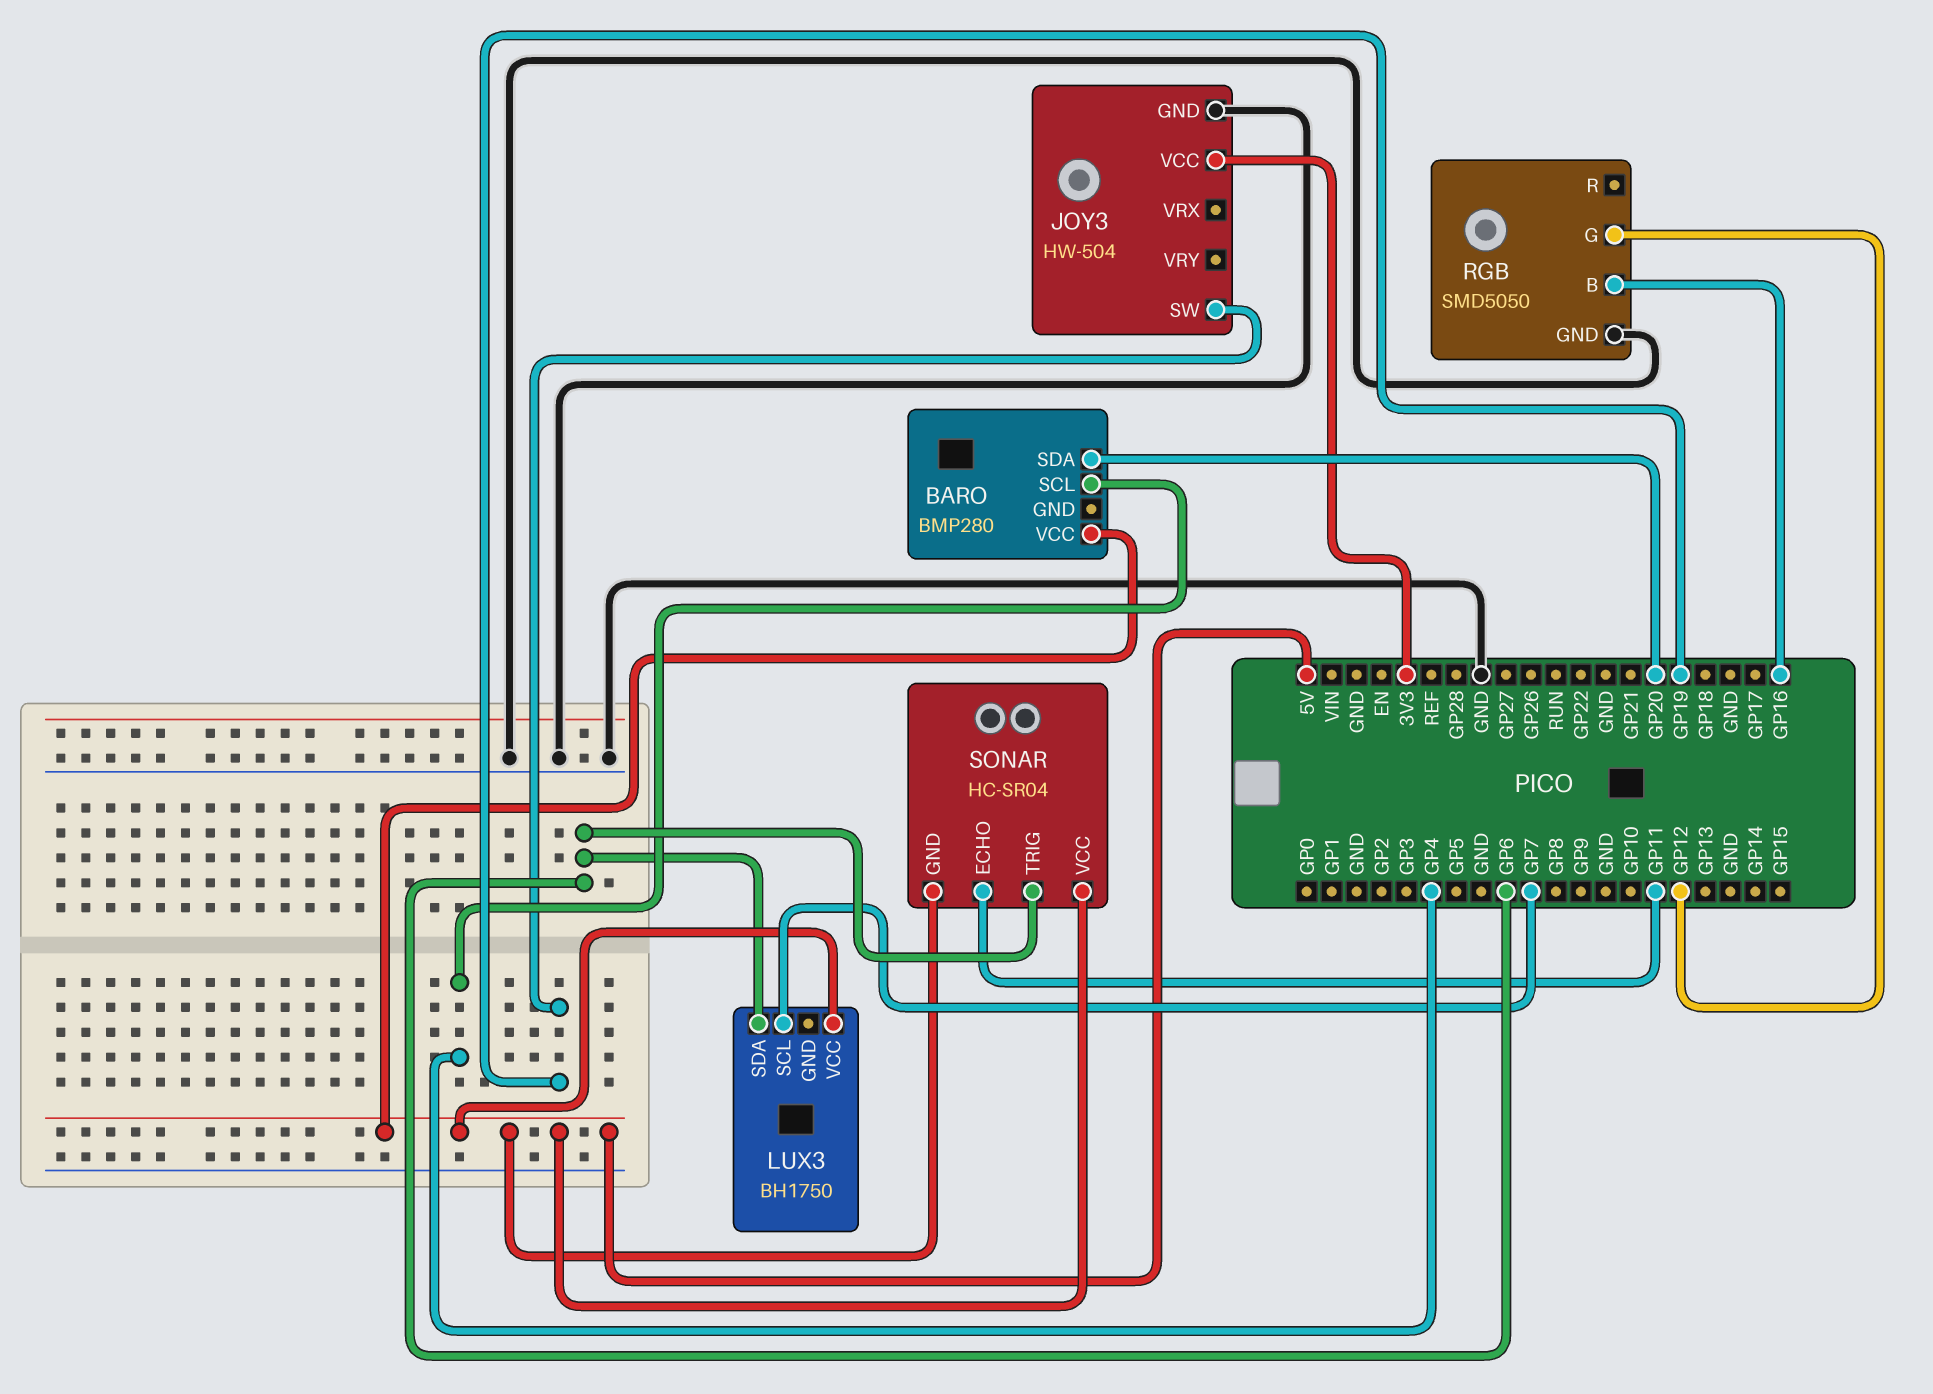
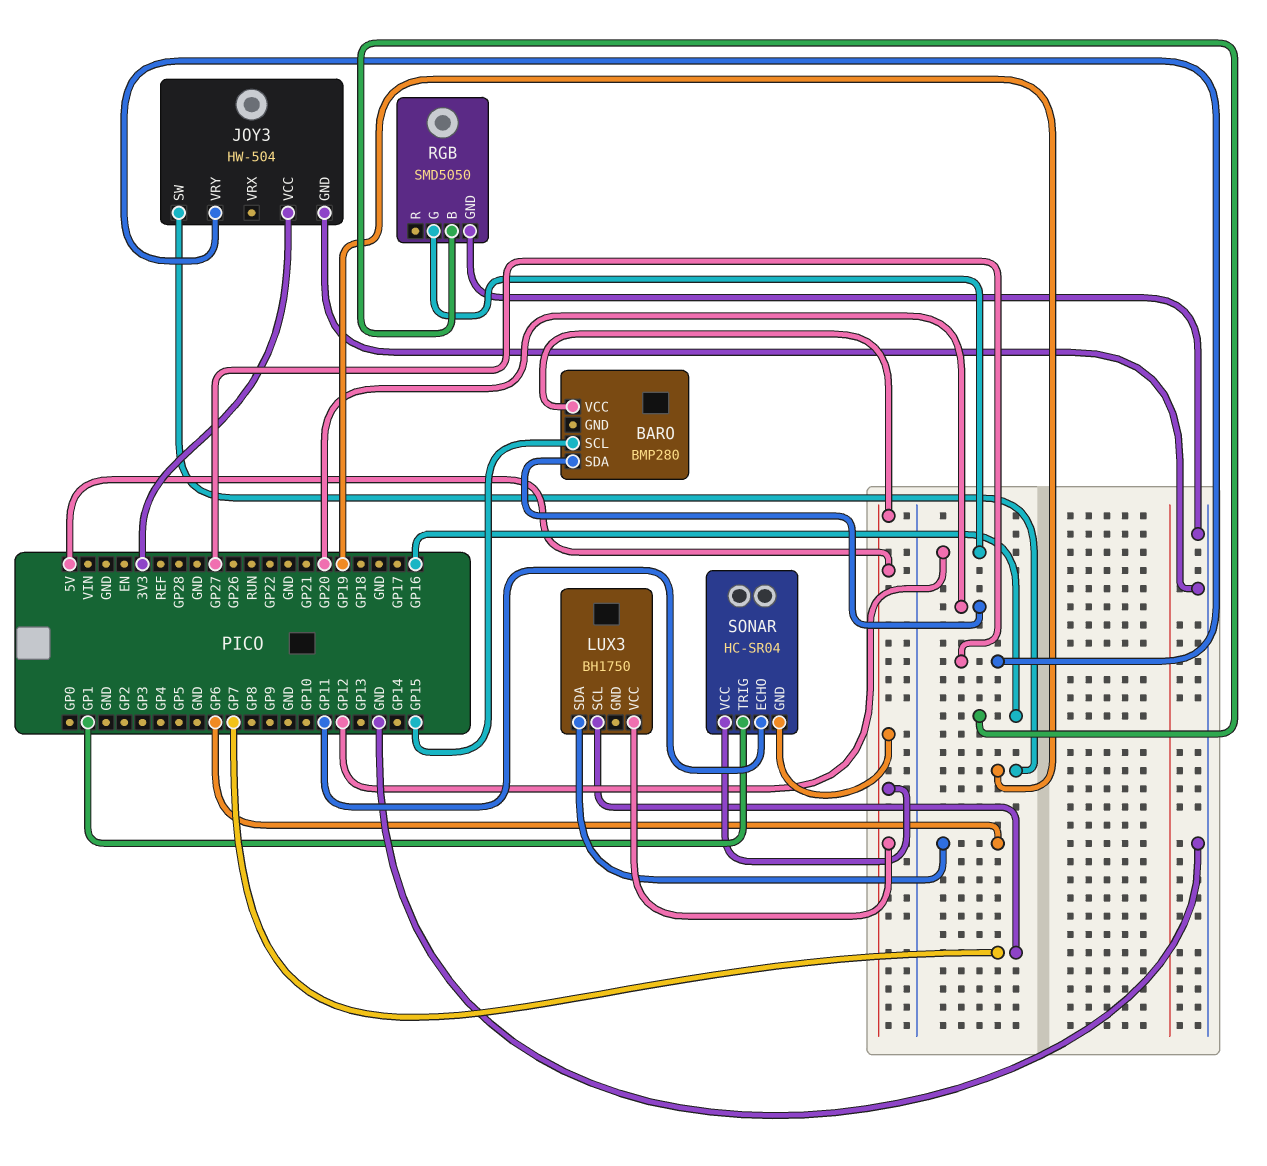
BARO pin SCL: GP4 -> GP15
JOY3 pin VRY: none -> GP27
SONAR pin TRIG: GP6 -> GP1

